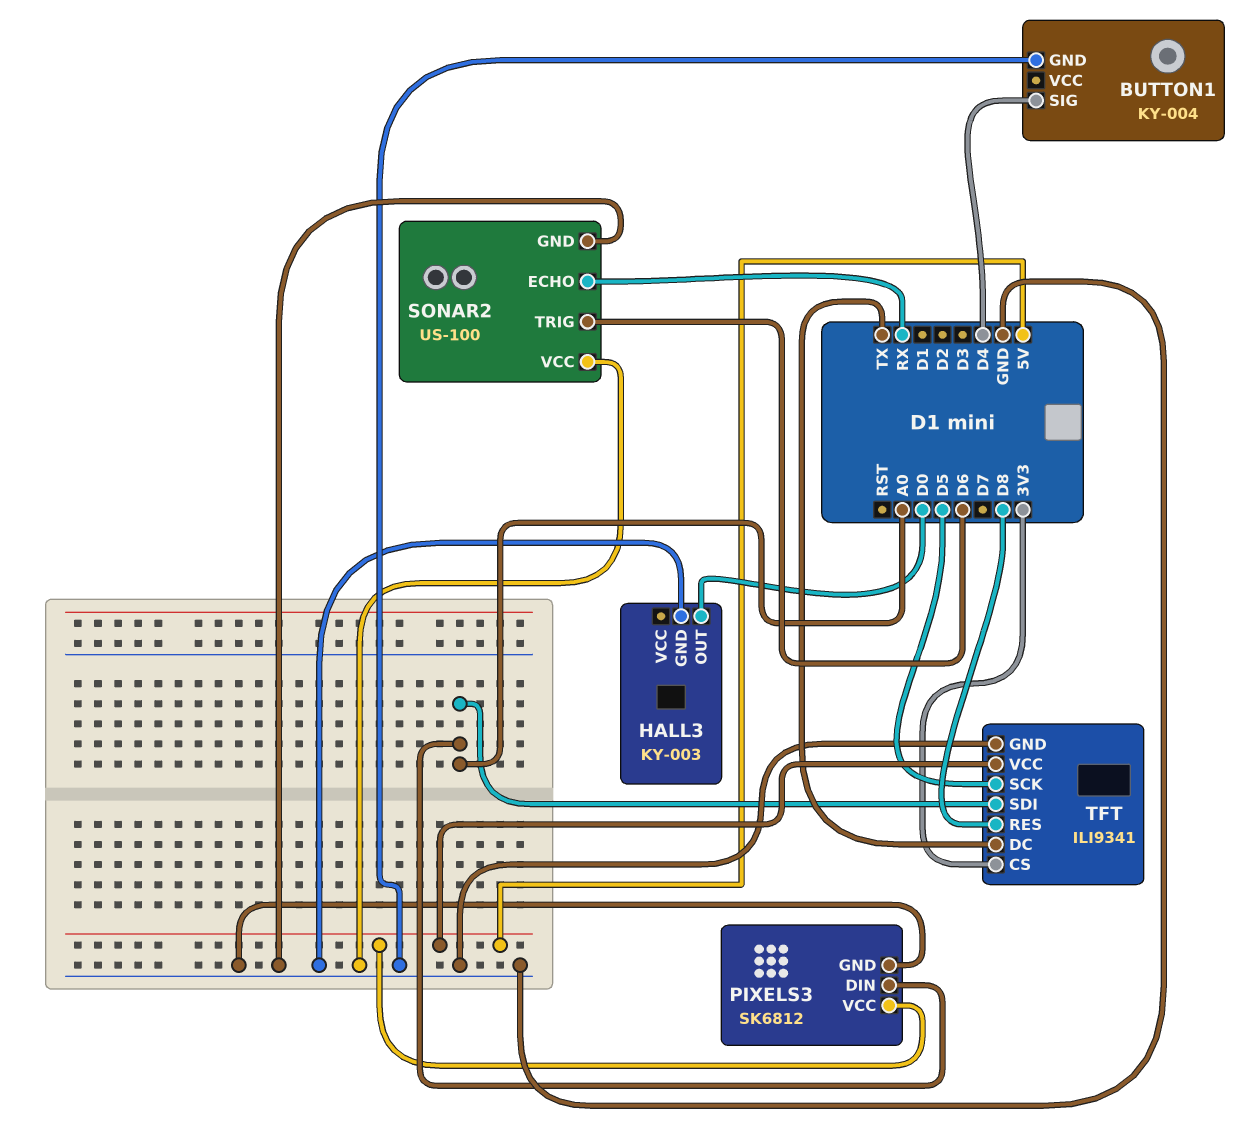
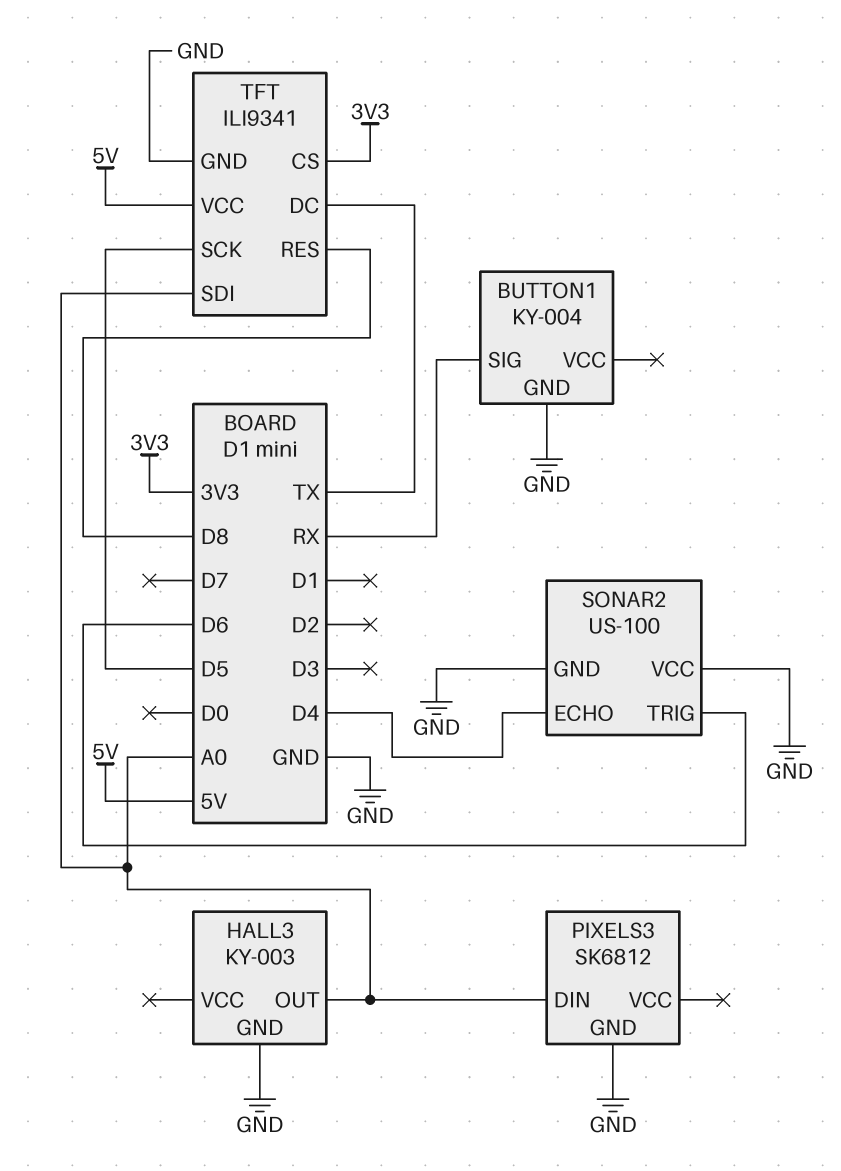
BUTTON1 pin SIG: D4 -> RX
HALL3 pin OUT: D0 -> A0
PIXELS3 pin VCC: 5V -> none
SONAR2 pin ECHO: RX -> D4

